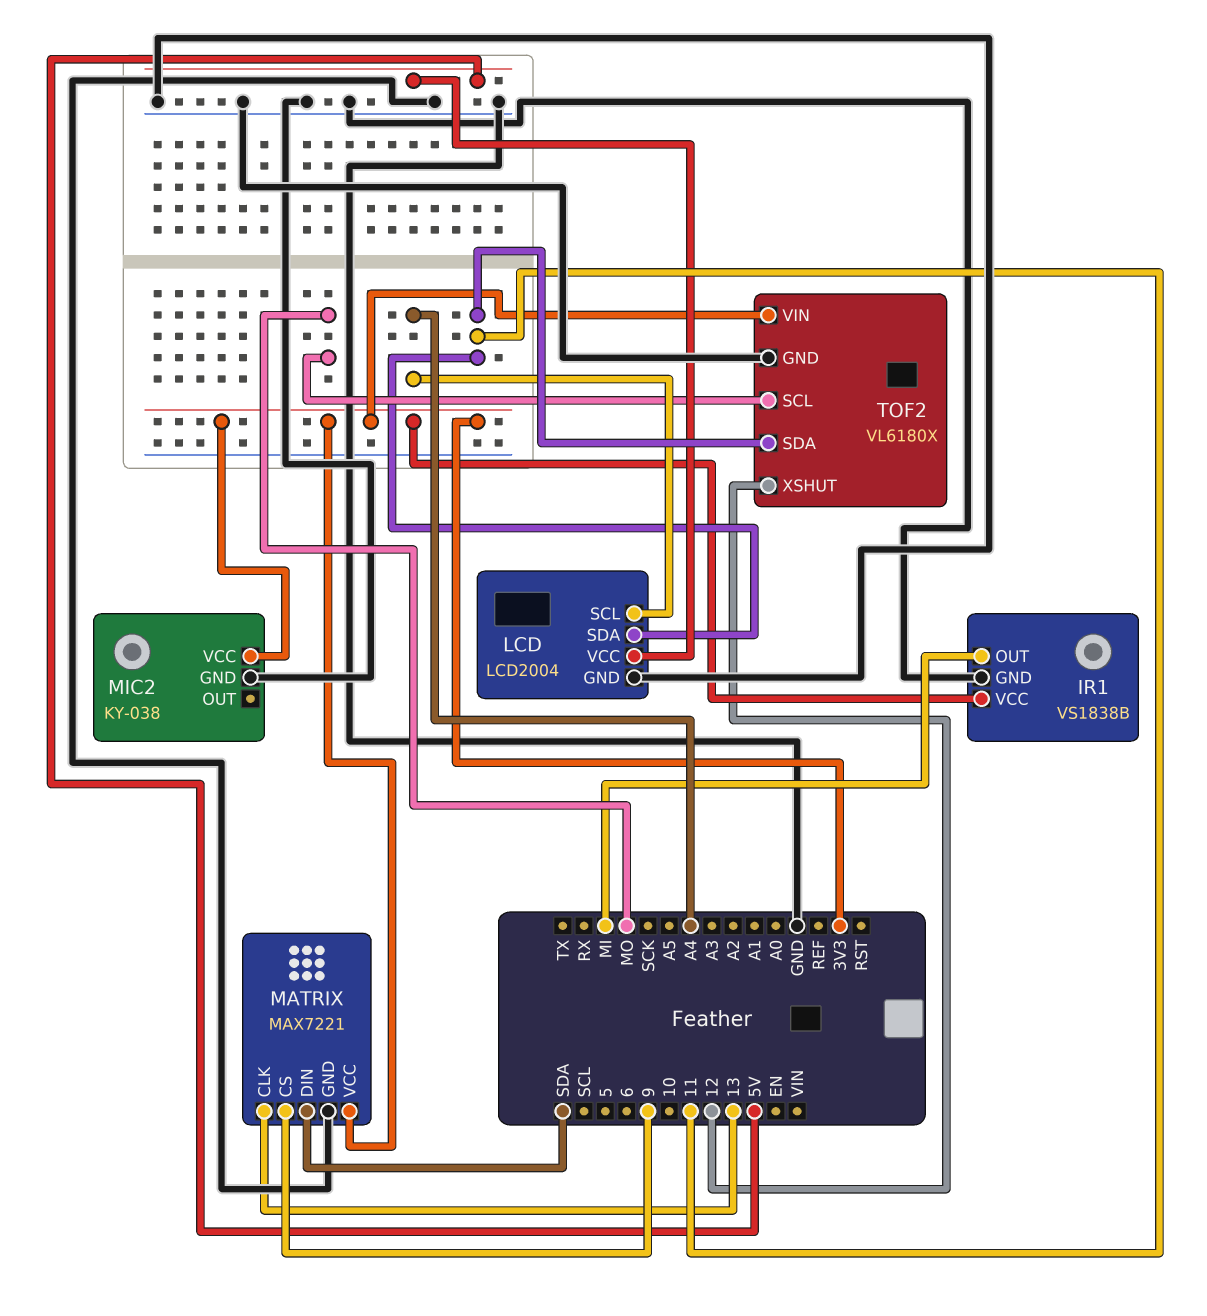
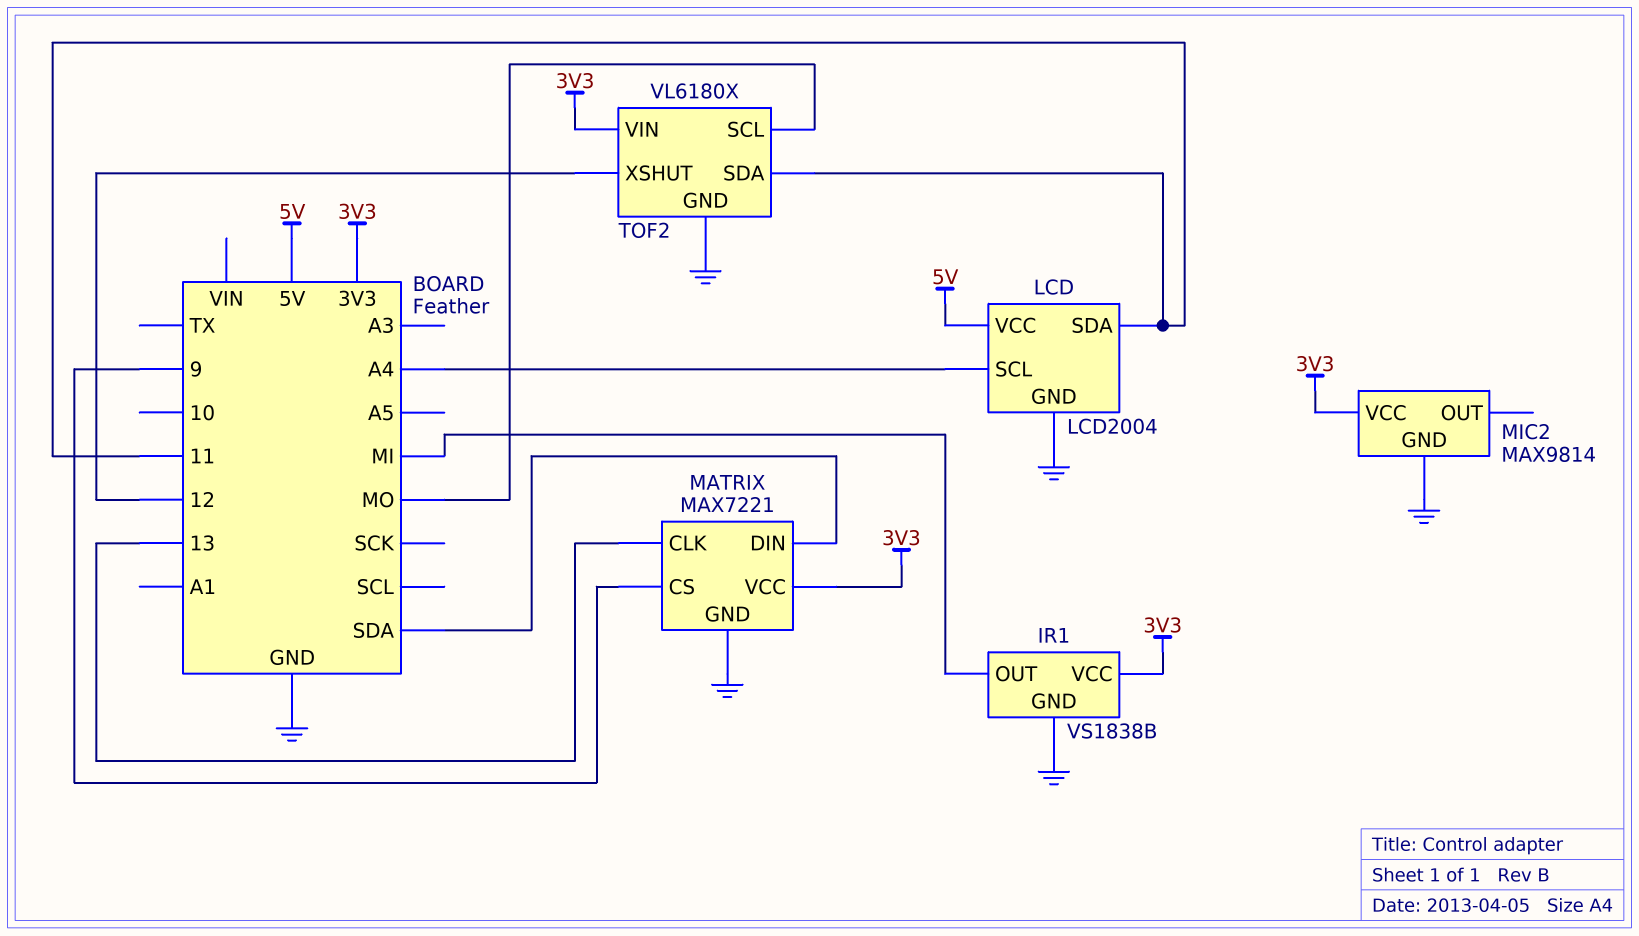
MIC2: KY-038 -> MAX9814

